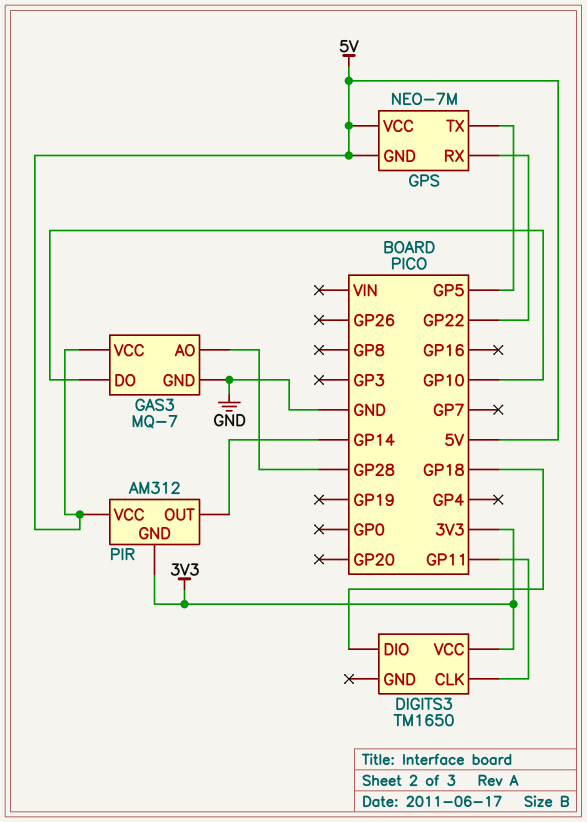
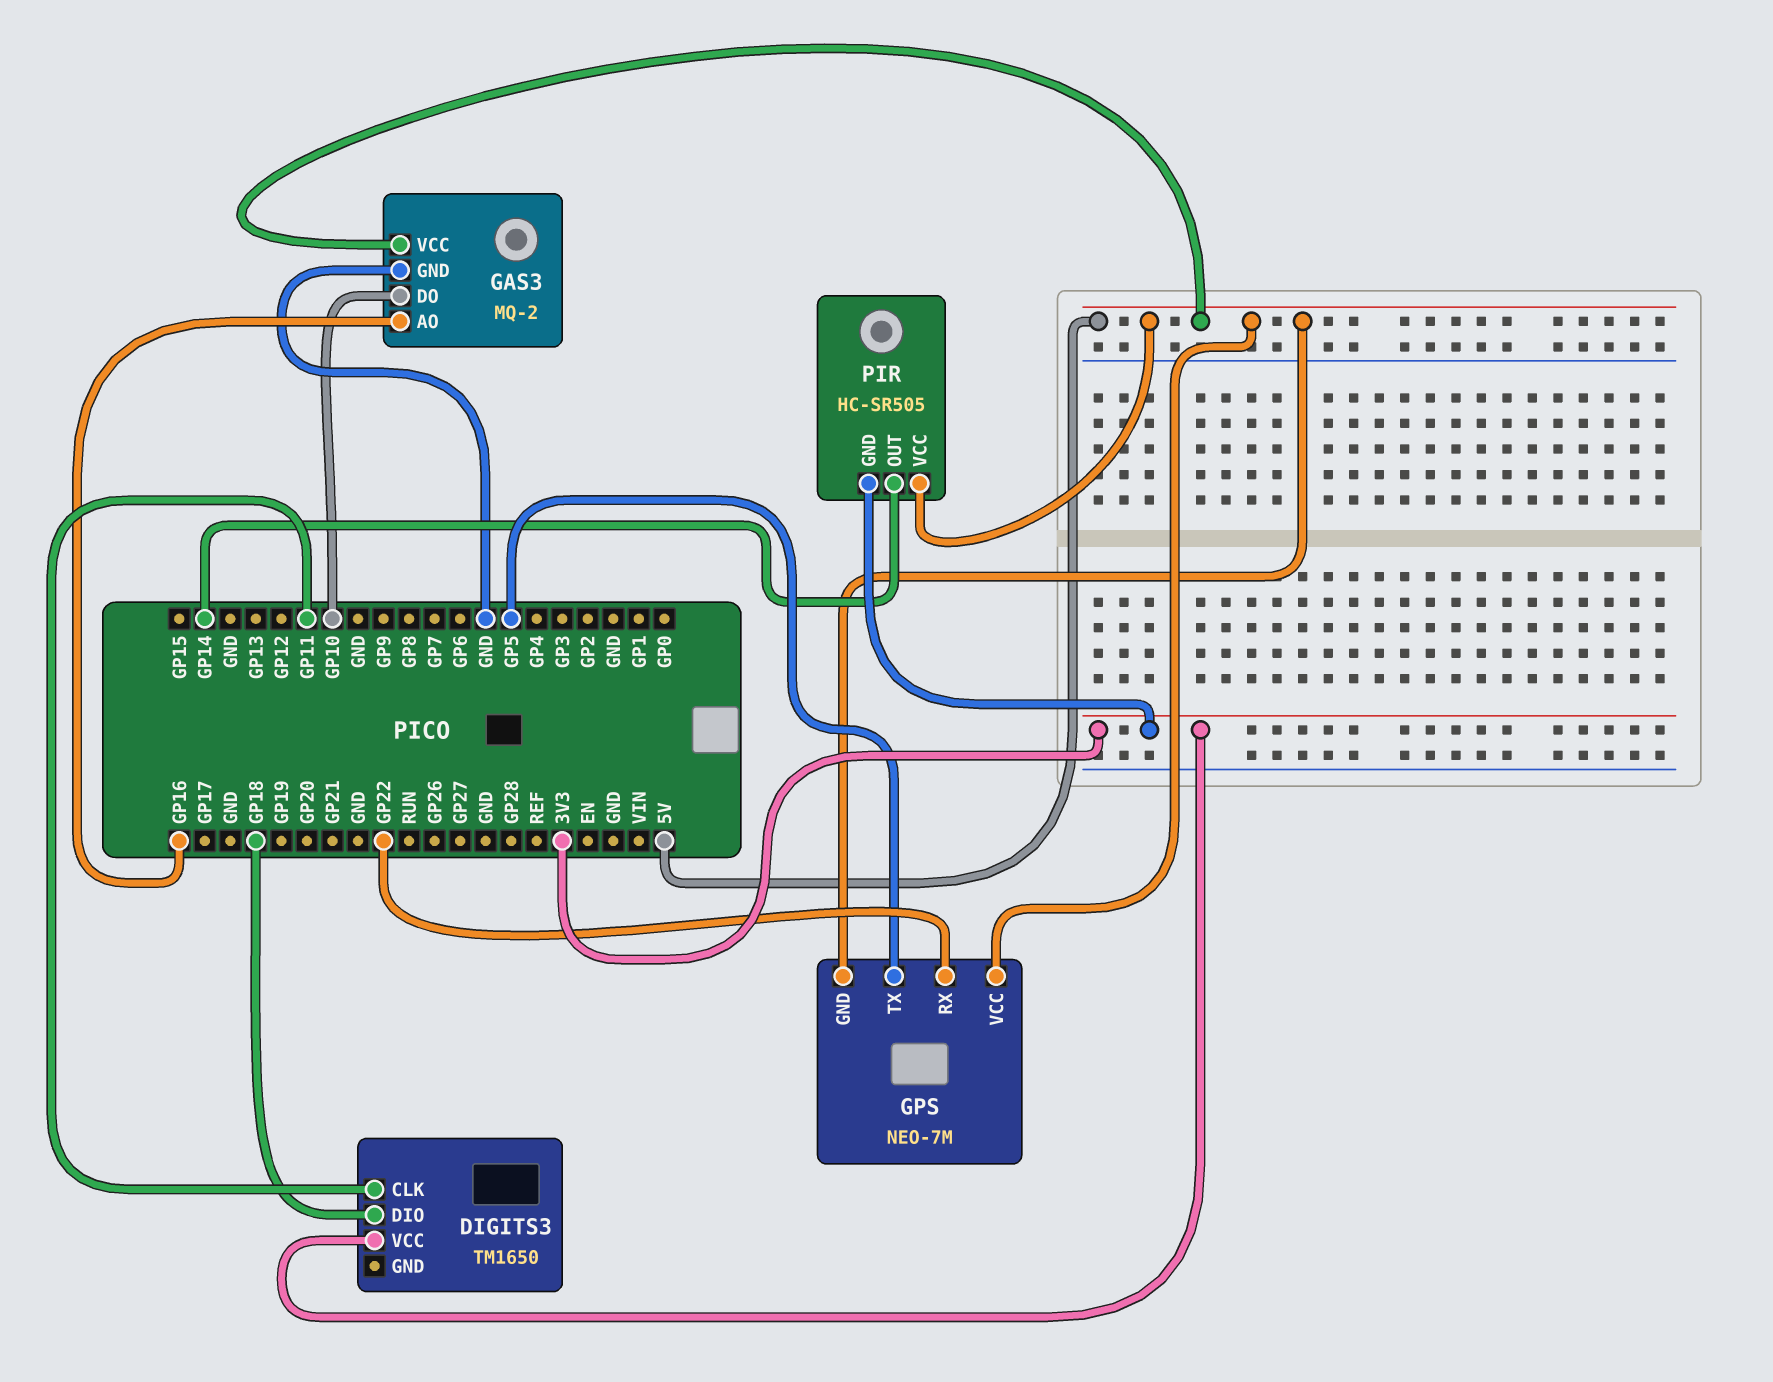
GAS3: MQ-7 -> MQ-2
GAS3 pin AO: GP28 -> GP16
PIR: AM312 -> HC-SR505

